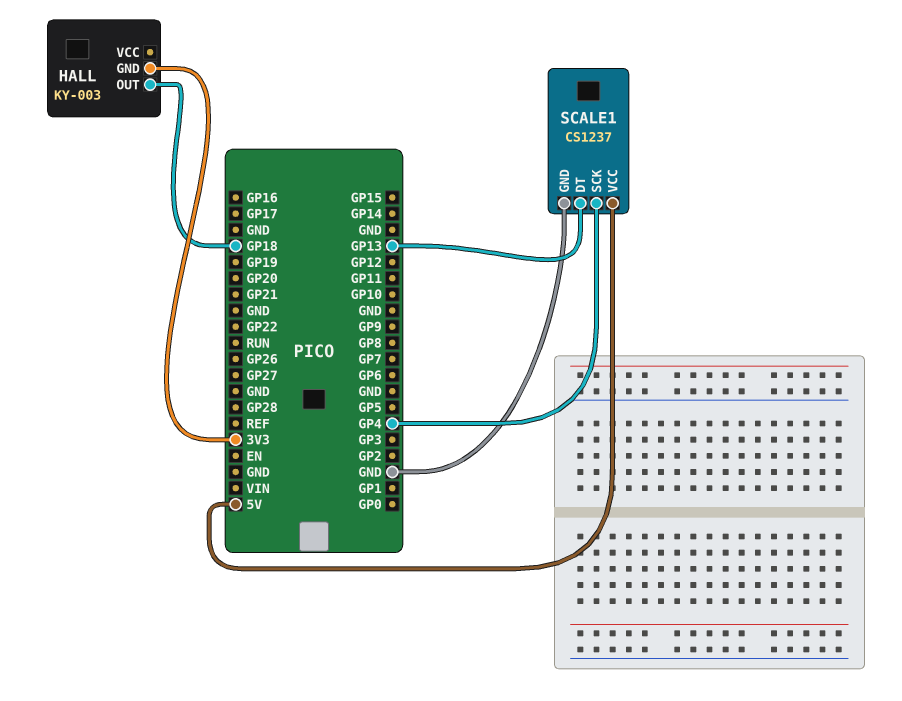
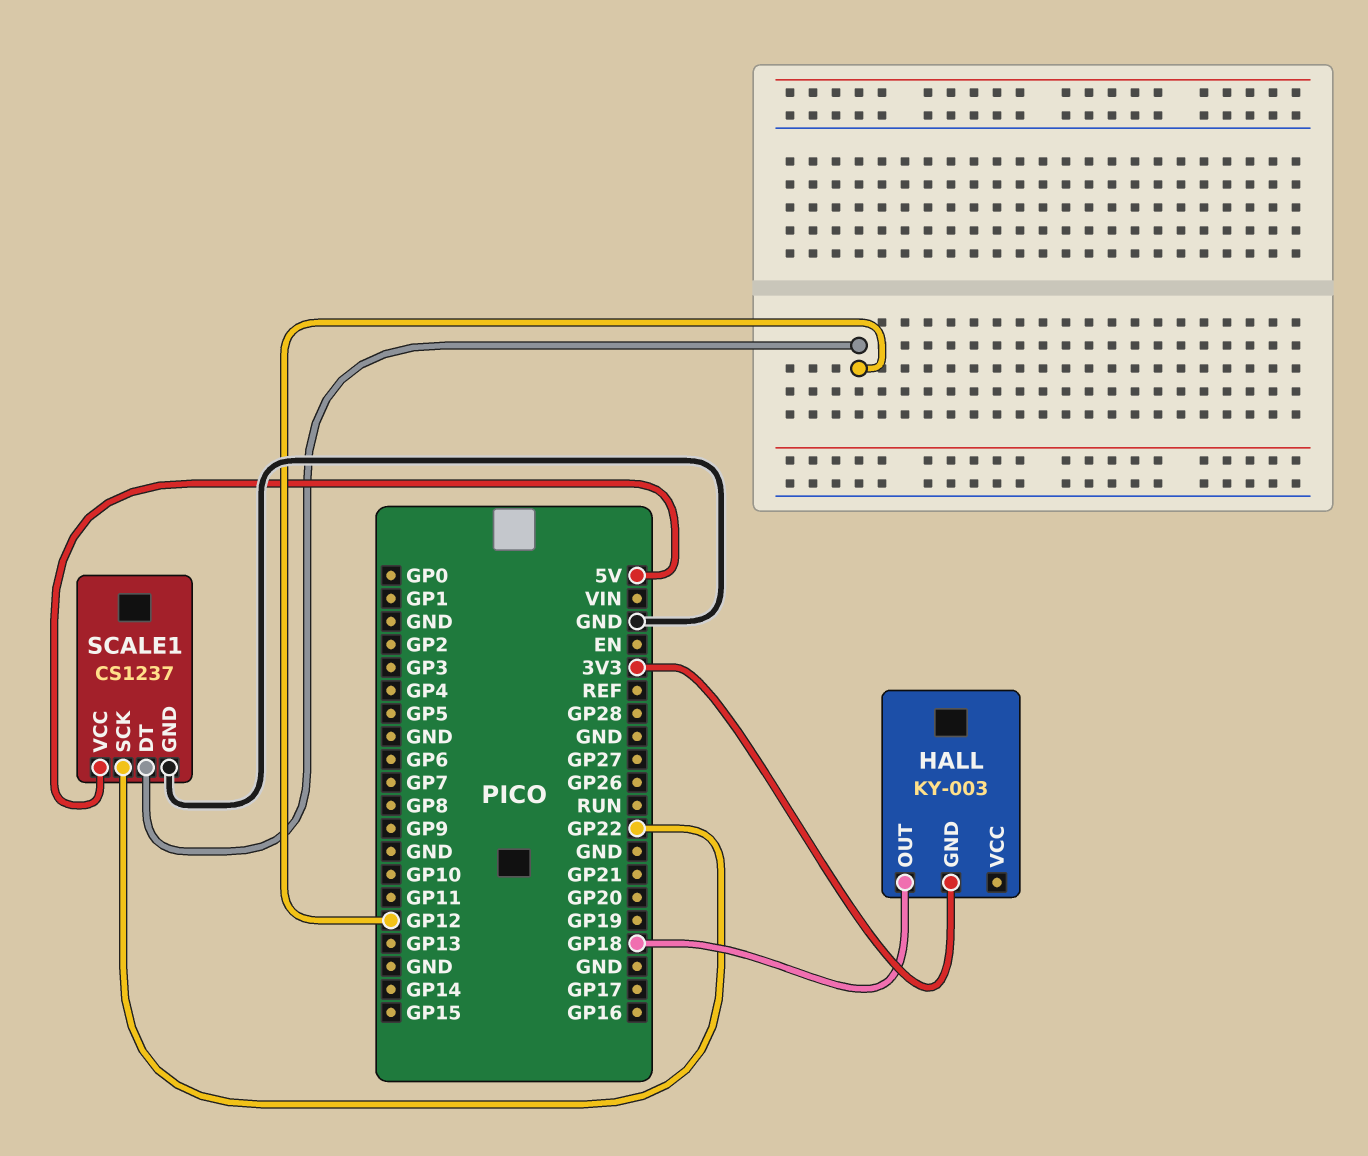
SCALE1 pin DT: GP13 -> GP12
SCALE1 pin SCK: GP4 -> GP22

